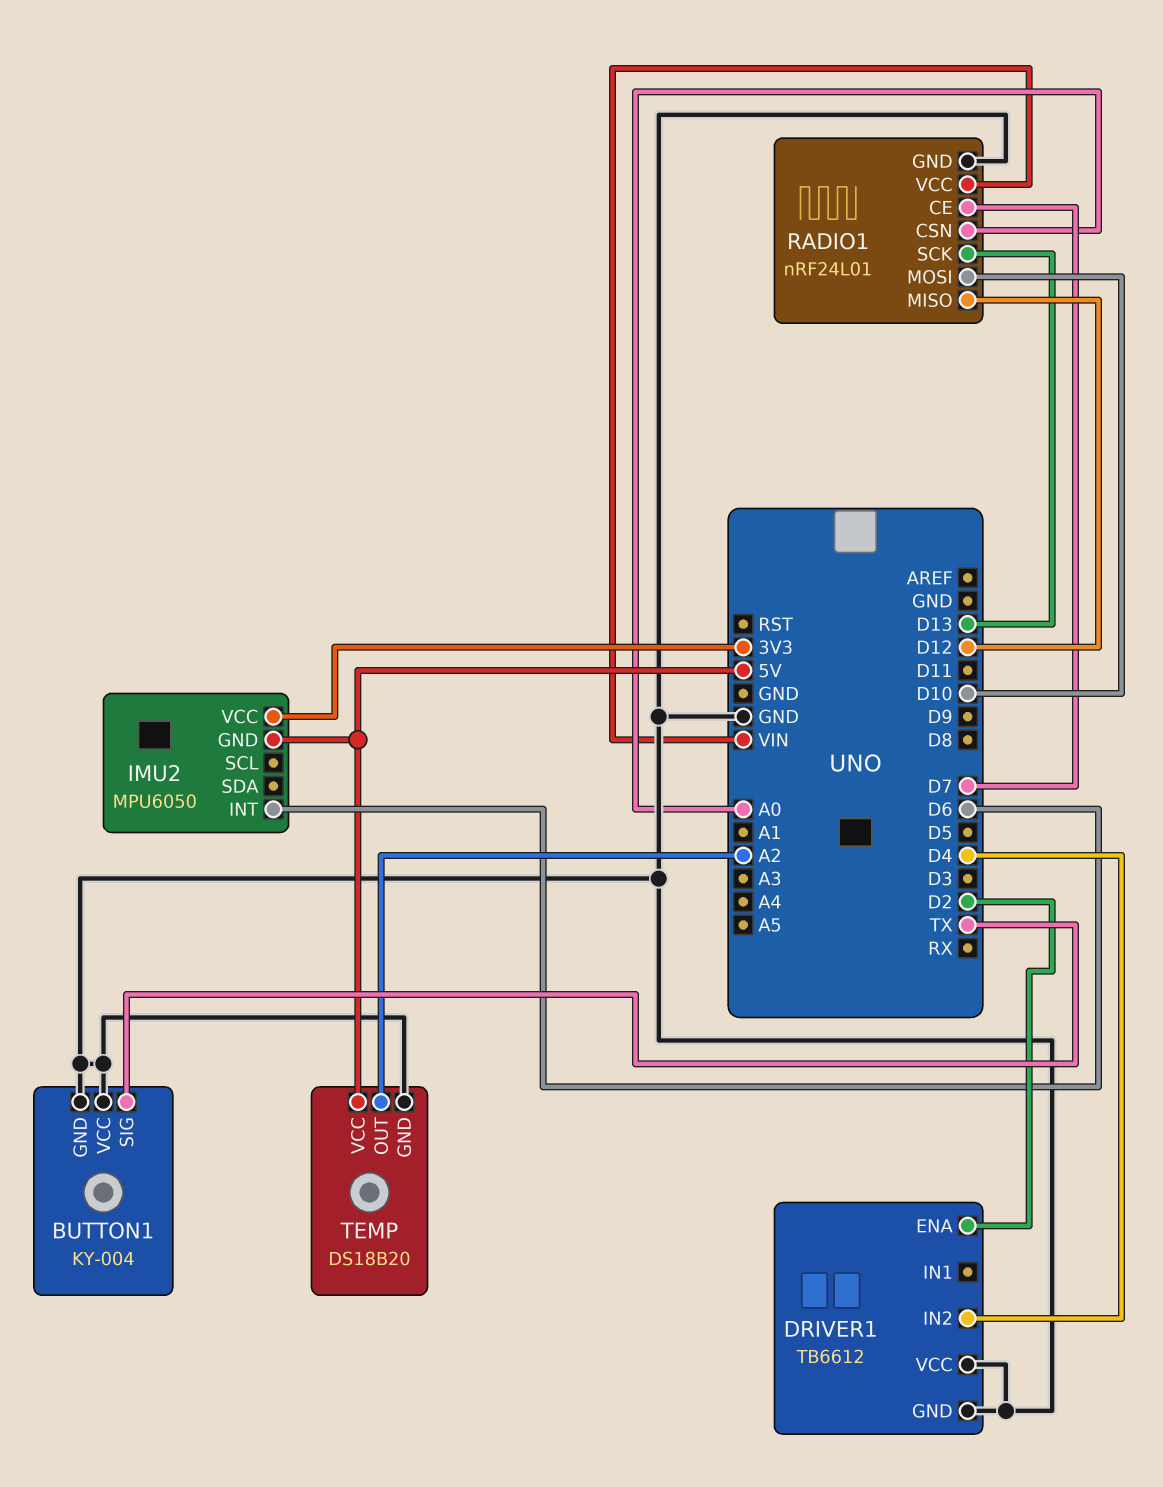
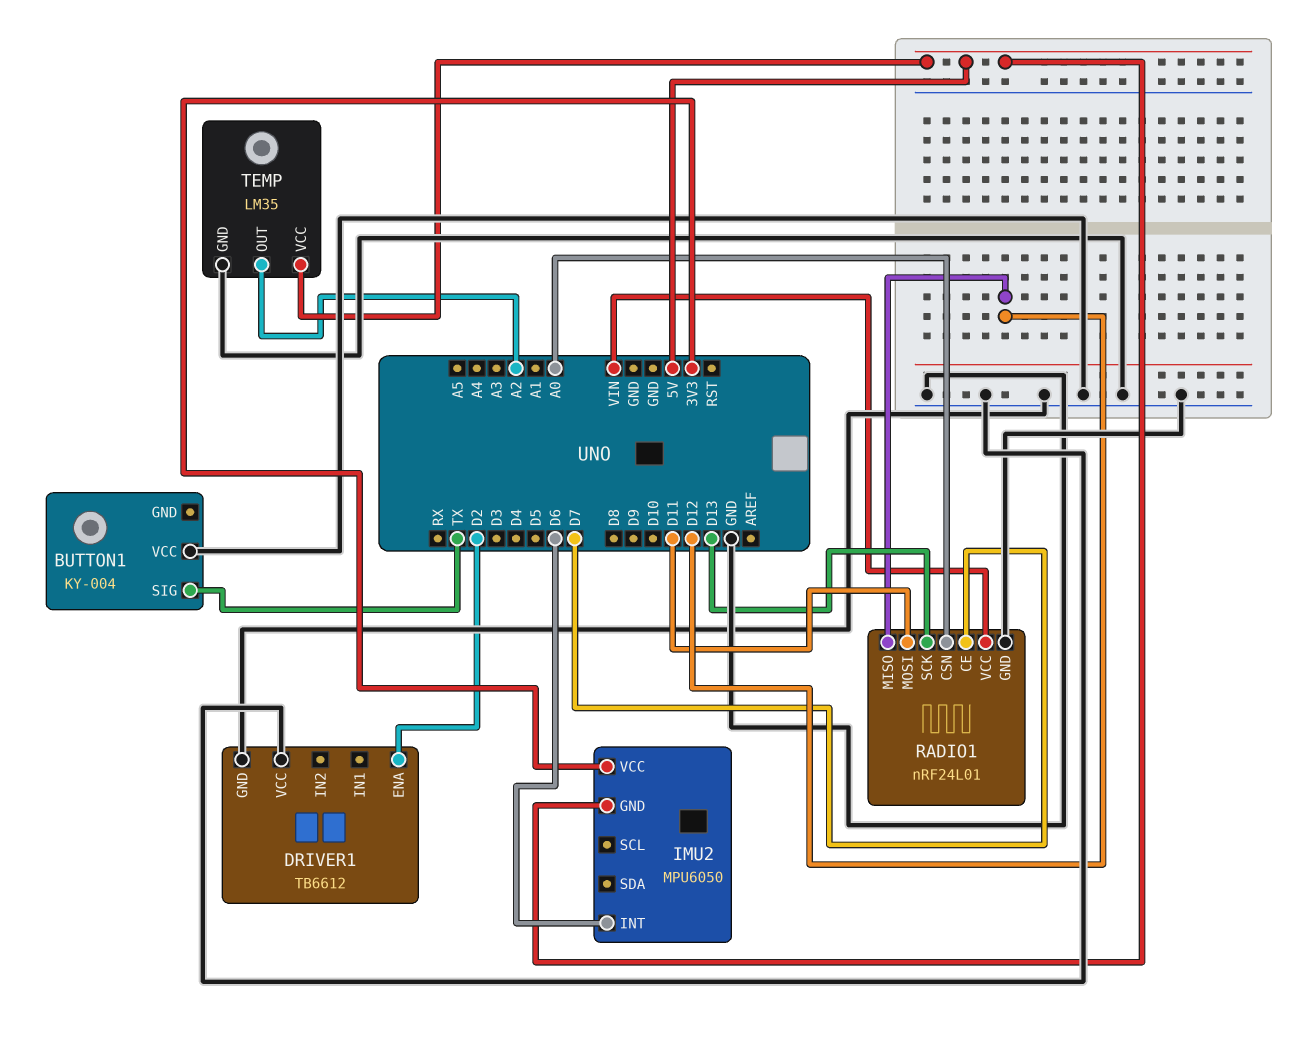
BUTTON1 pin GND: GND -> none
DRIVER1 pin IN2: D4 -> none
RADIO1 pin MOSI: D10 -> D11
TEMP: DS18B20 -> LM35

